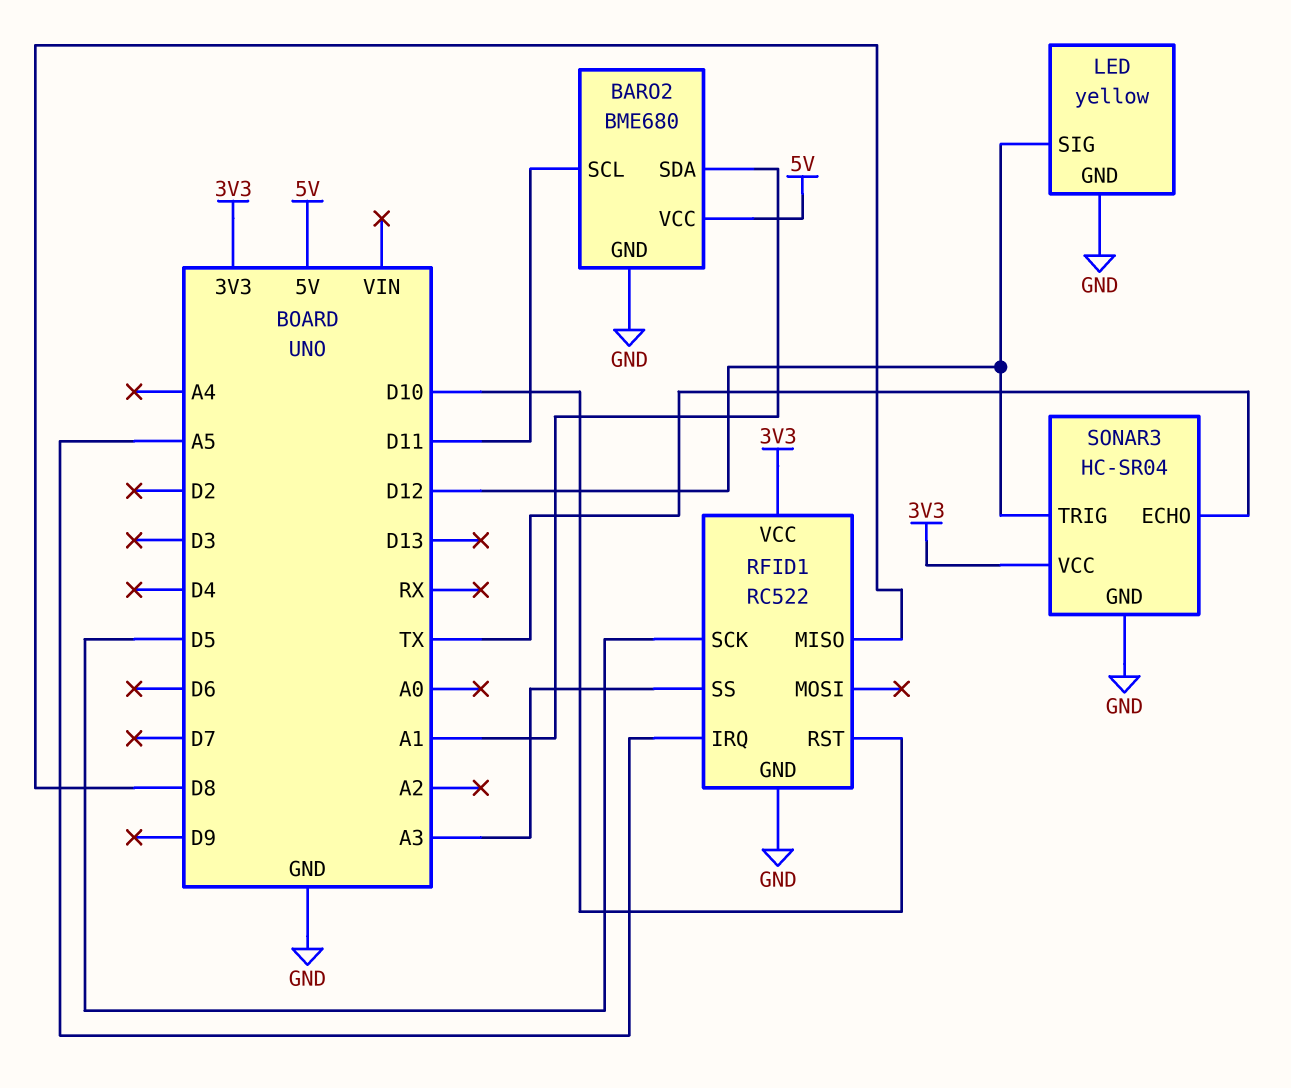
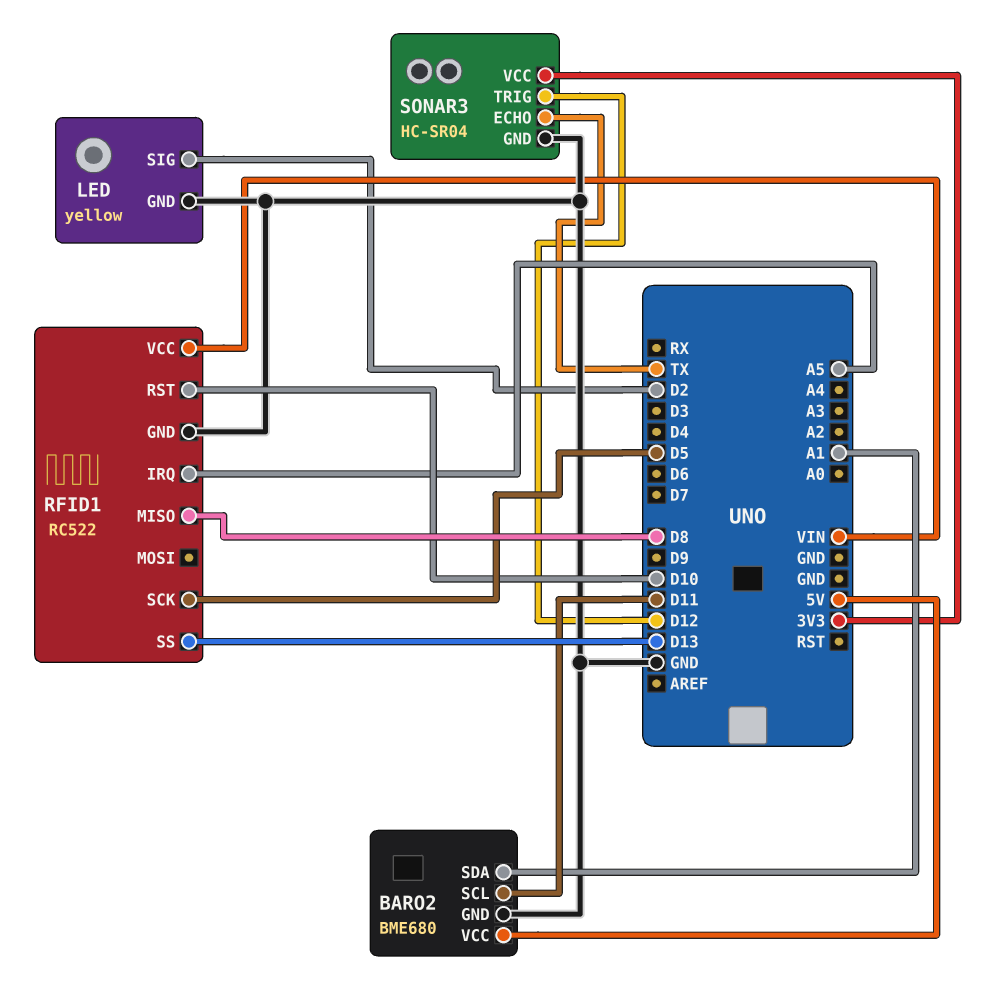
LED pin SIG: D12 -> D2
RFID1 pin SS: A3 -> D13
RFID1 pin VCC: 3V3 -> VIN

